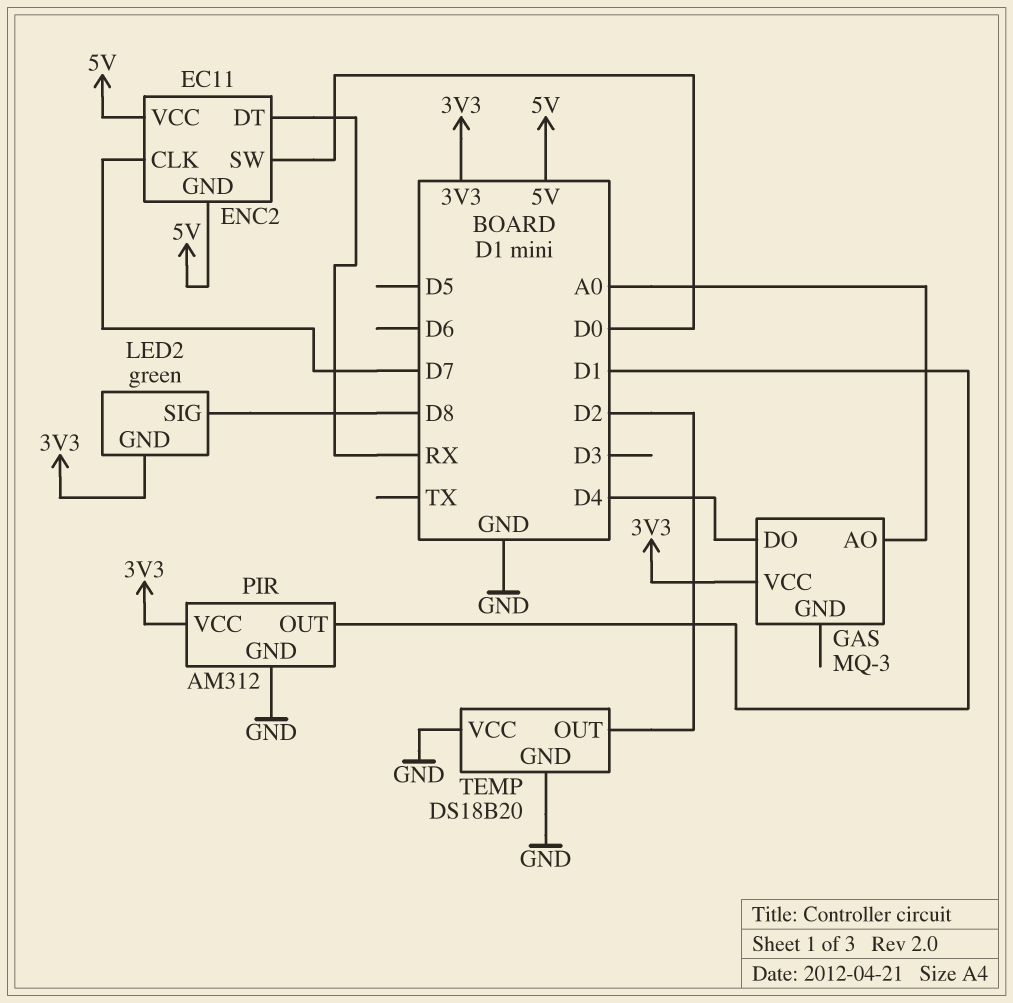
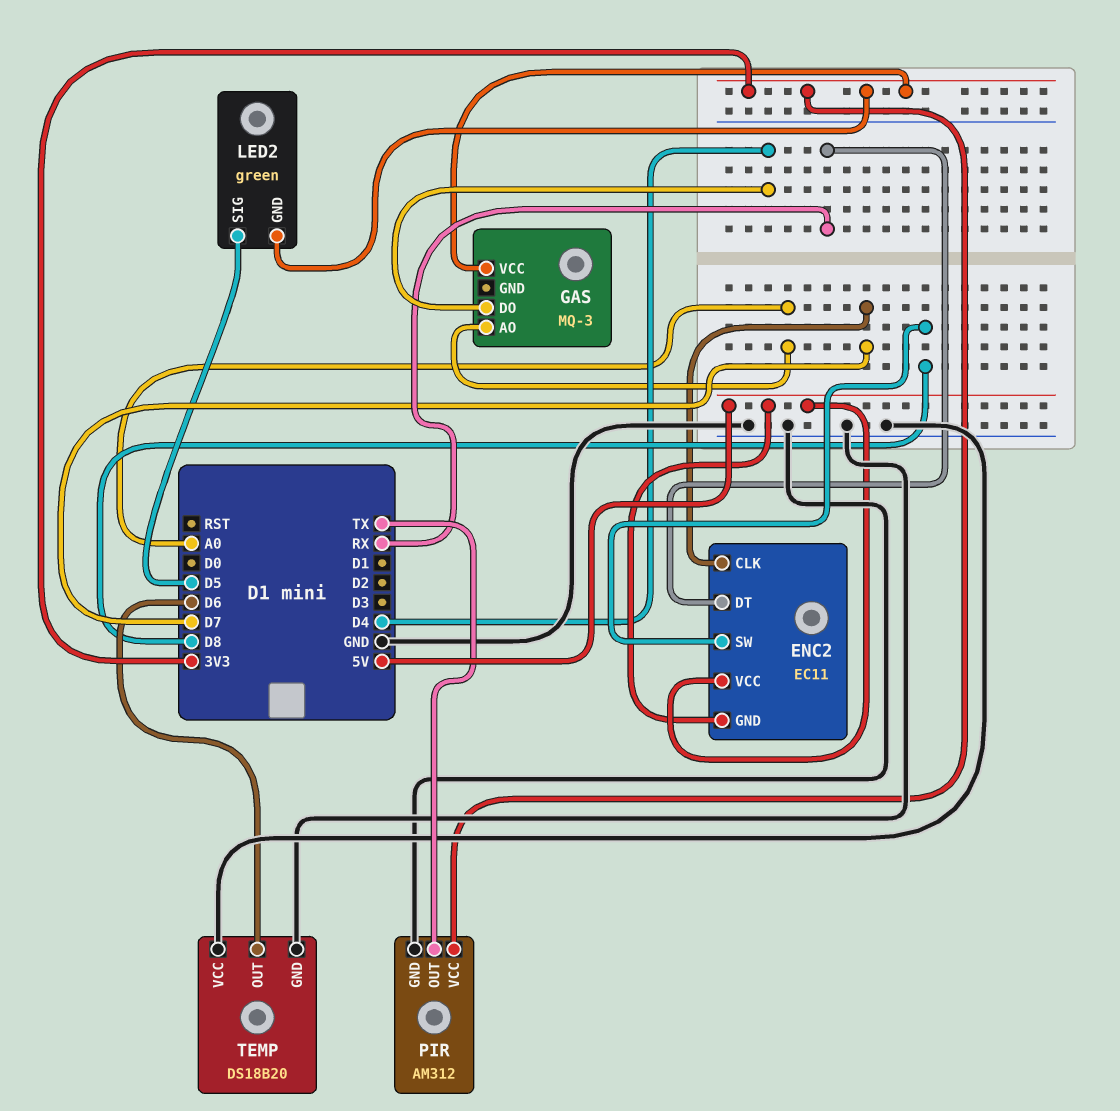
ENC2 pin SW: D0 -> D8
LED2 pin SIG: D8 -> D5
PIR pin OUT: D1 -> TX
TEMP pin OUT: D2 -> D6

